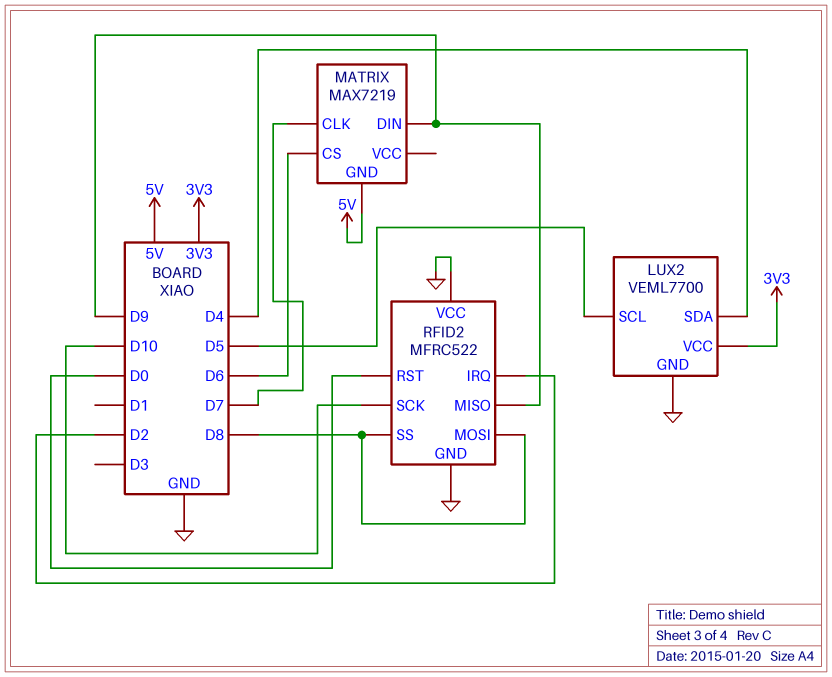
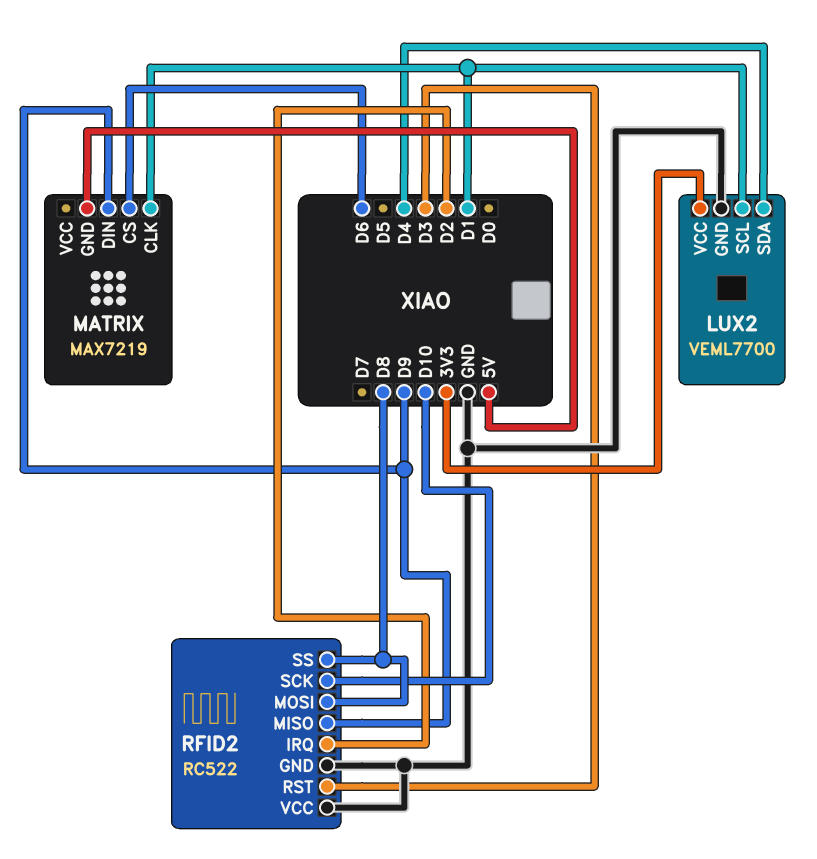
LUX2 pin SCL: D5 -> D1
MATRIX pin CLK: D7 -> D1
RFID2: MFRC522 -> RC522
RFID2 pin RST: D0 -> D3

